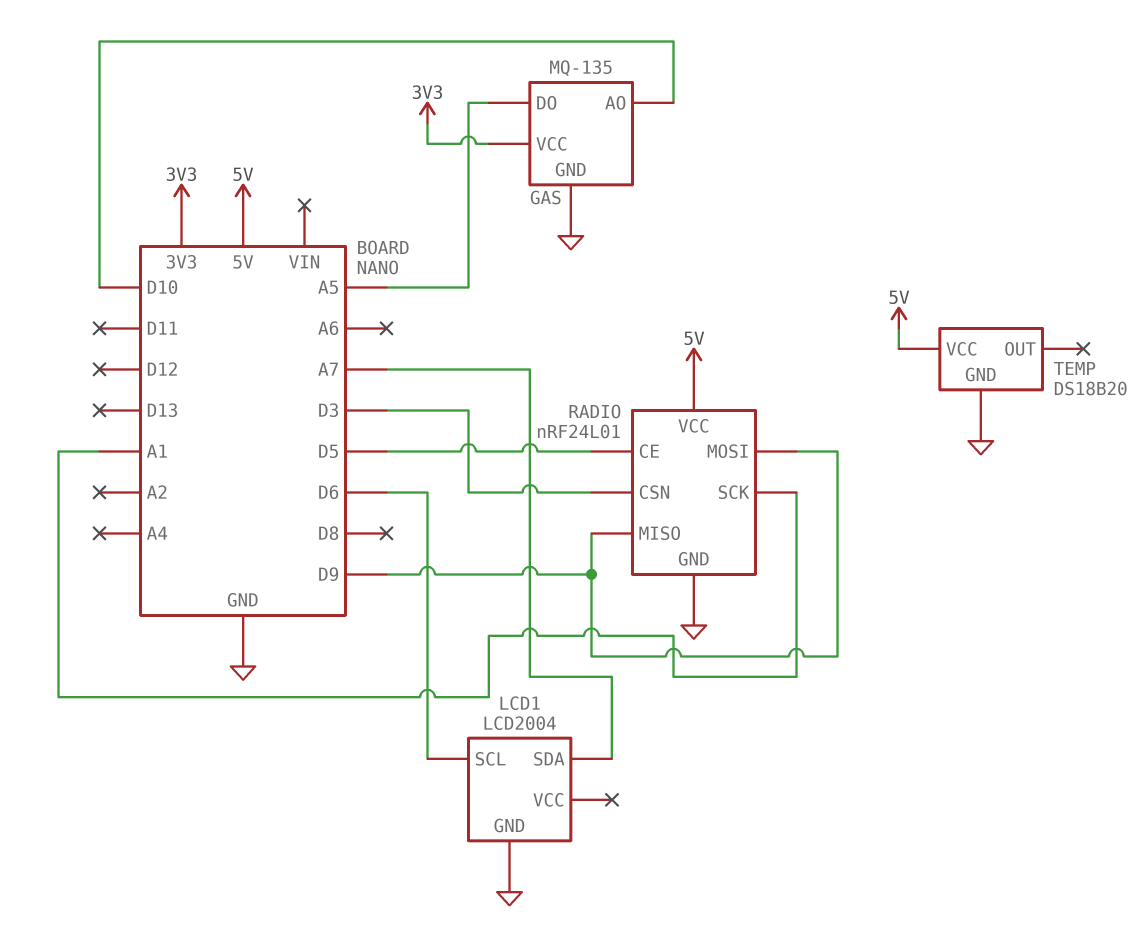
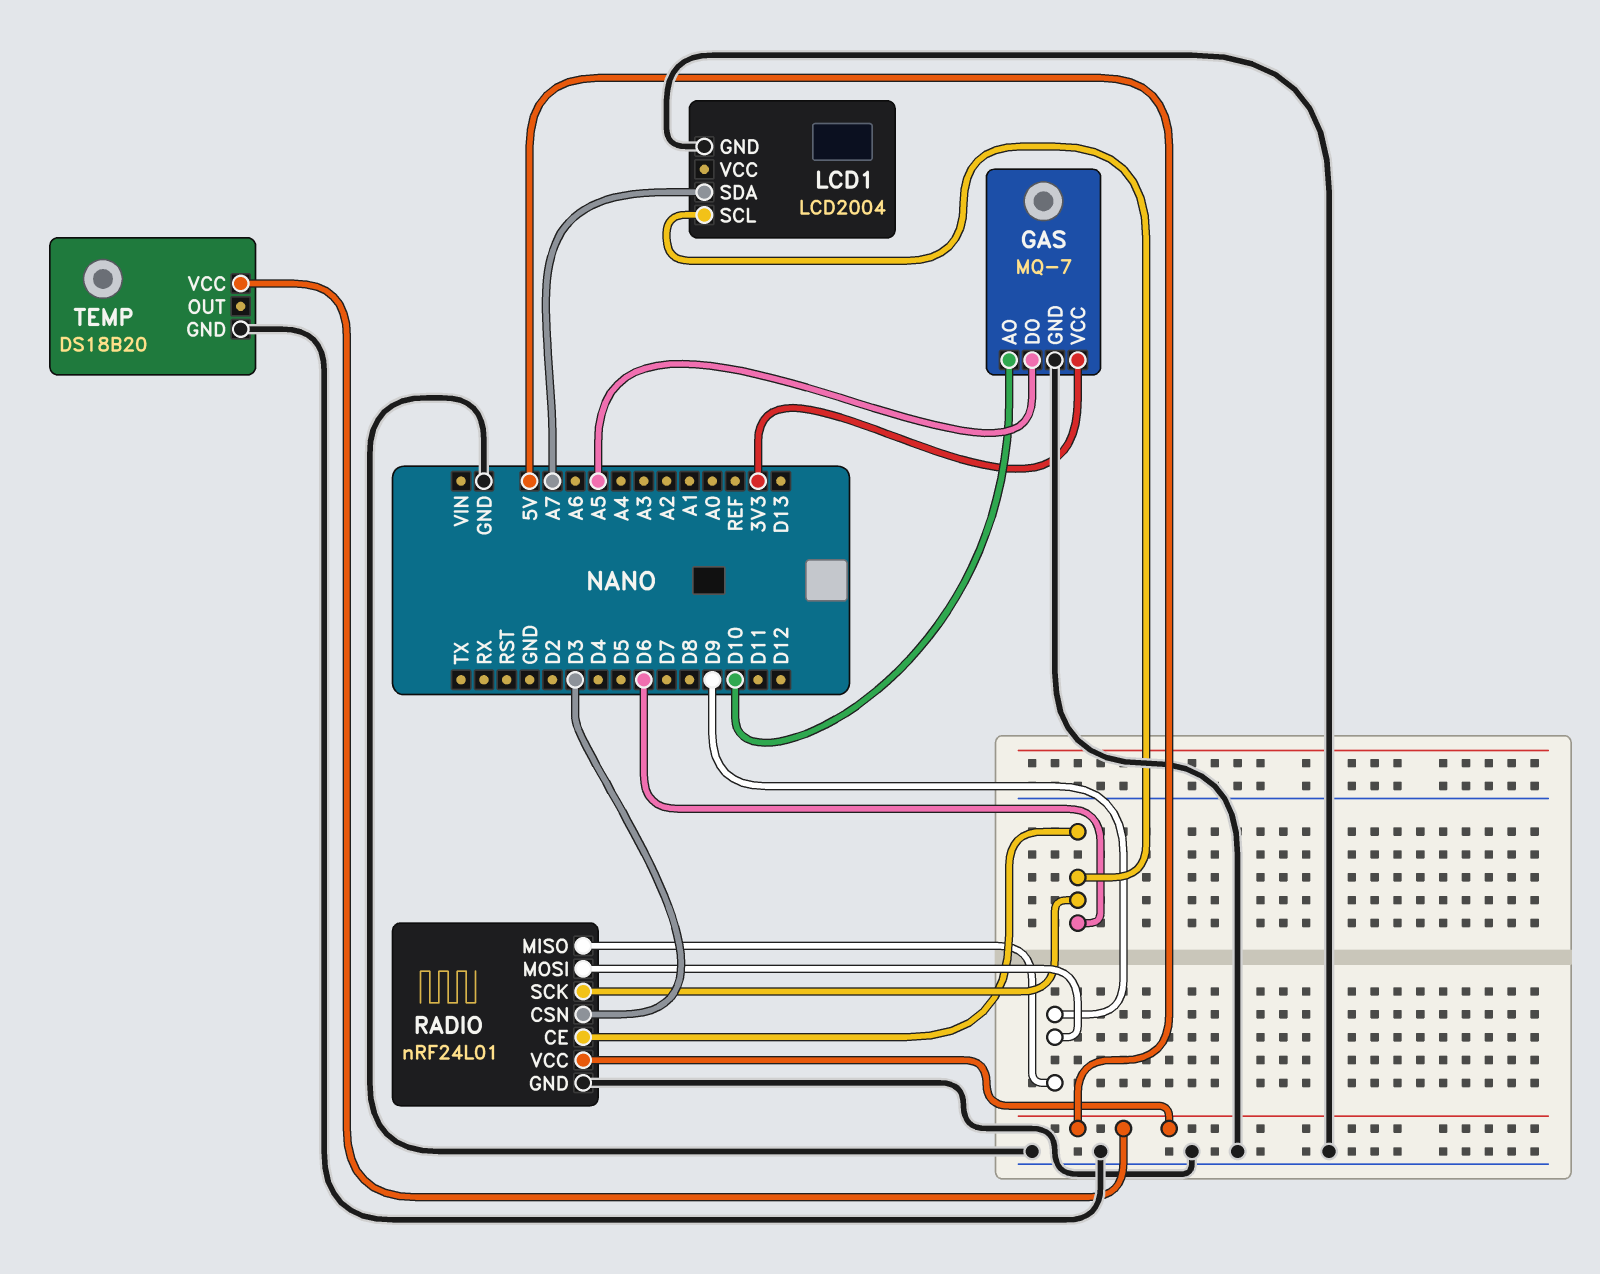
GAS: MQ-135 -> MQ-7
RADIO pin CE: D5 -> D6
RADIO pin SCK: A1 -> D6

